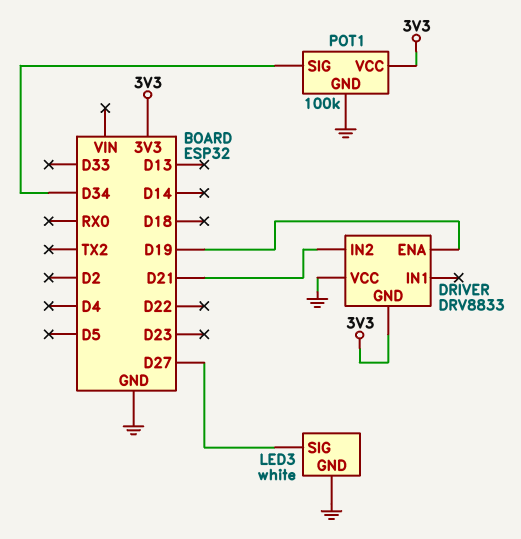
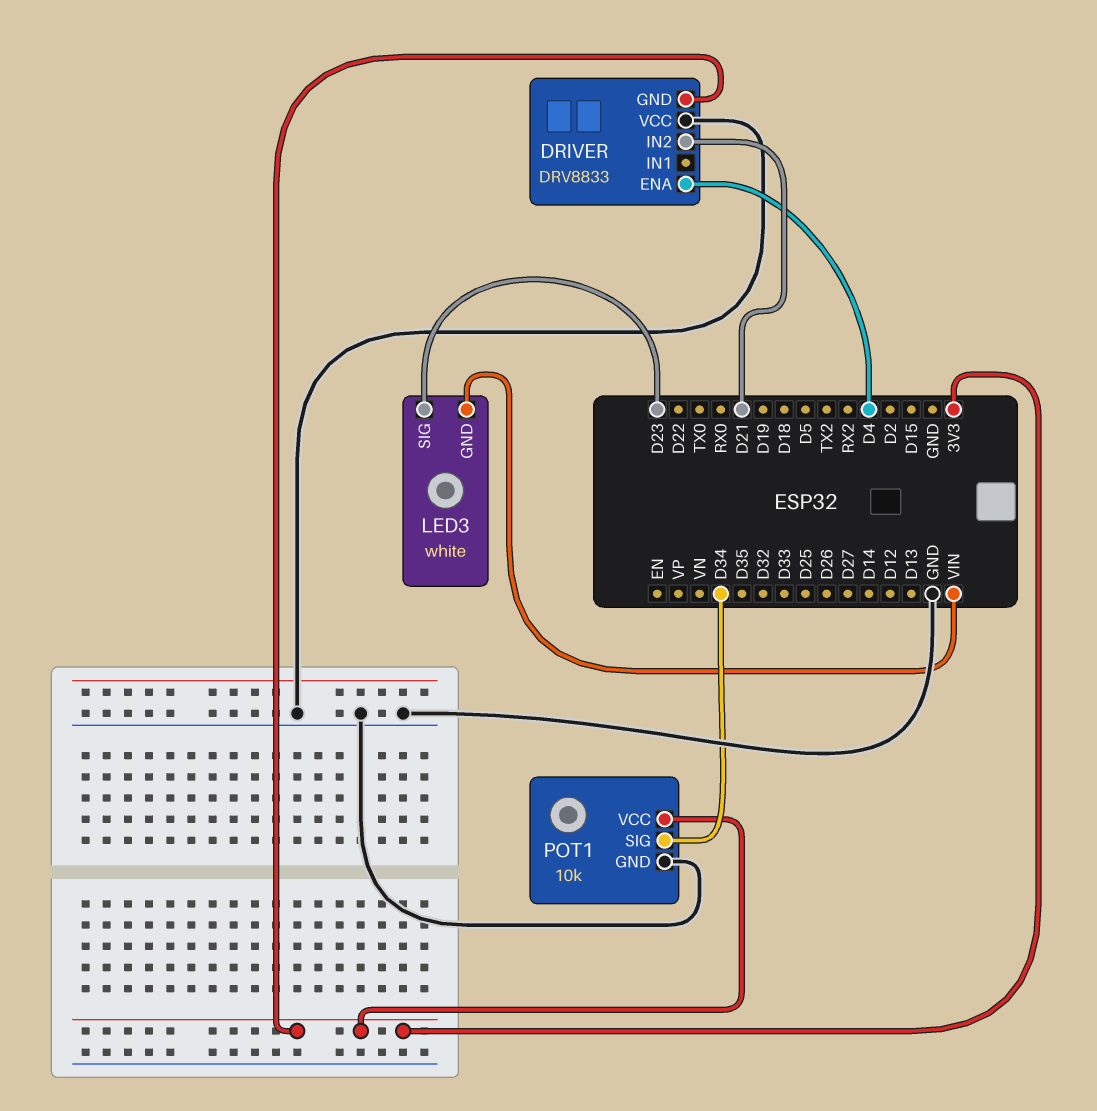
DRIVER pin ENA: D19 -> D4
LED3 pin GND: GND -> VIN
LED3 pin SIG: D27 -> D23
POT1: 100k -> 10k

